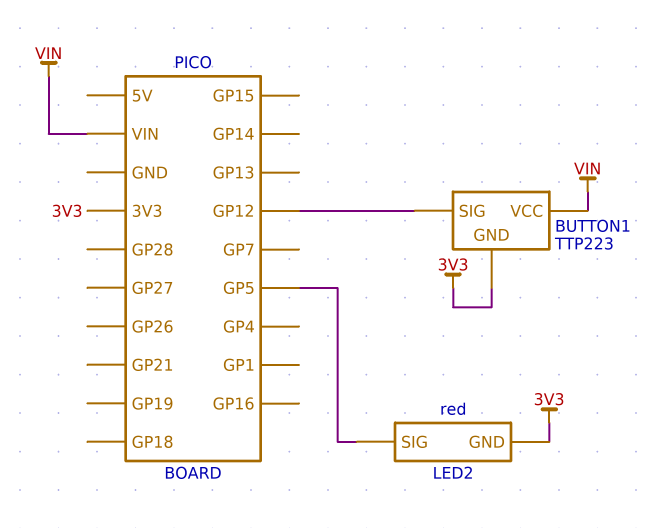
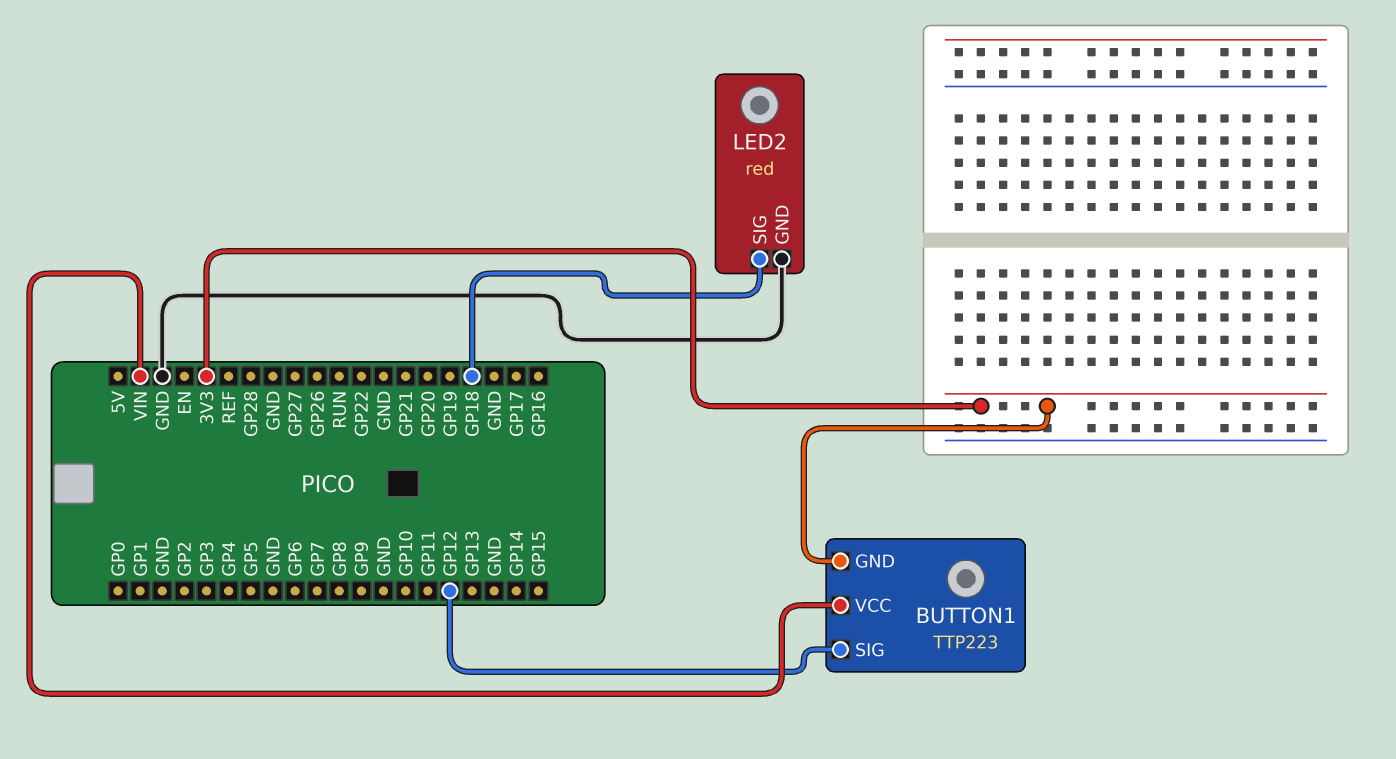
LED2 pin GND: 3V3 -> GND
LED2 pin SIG: GP5 -> GP18

